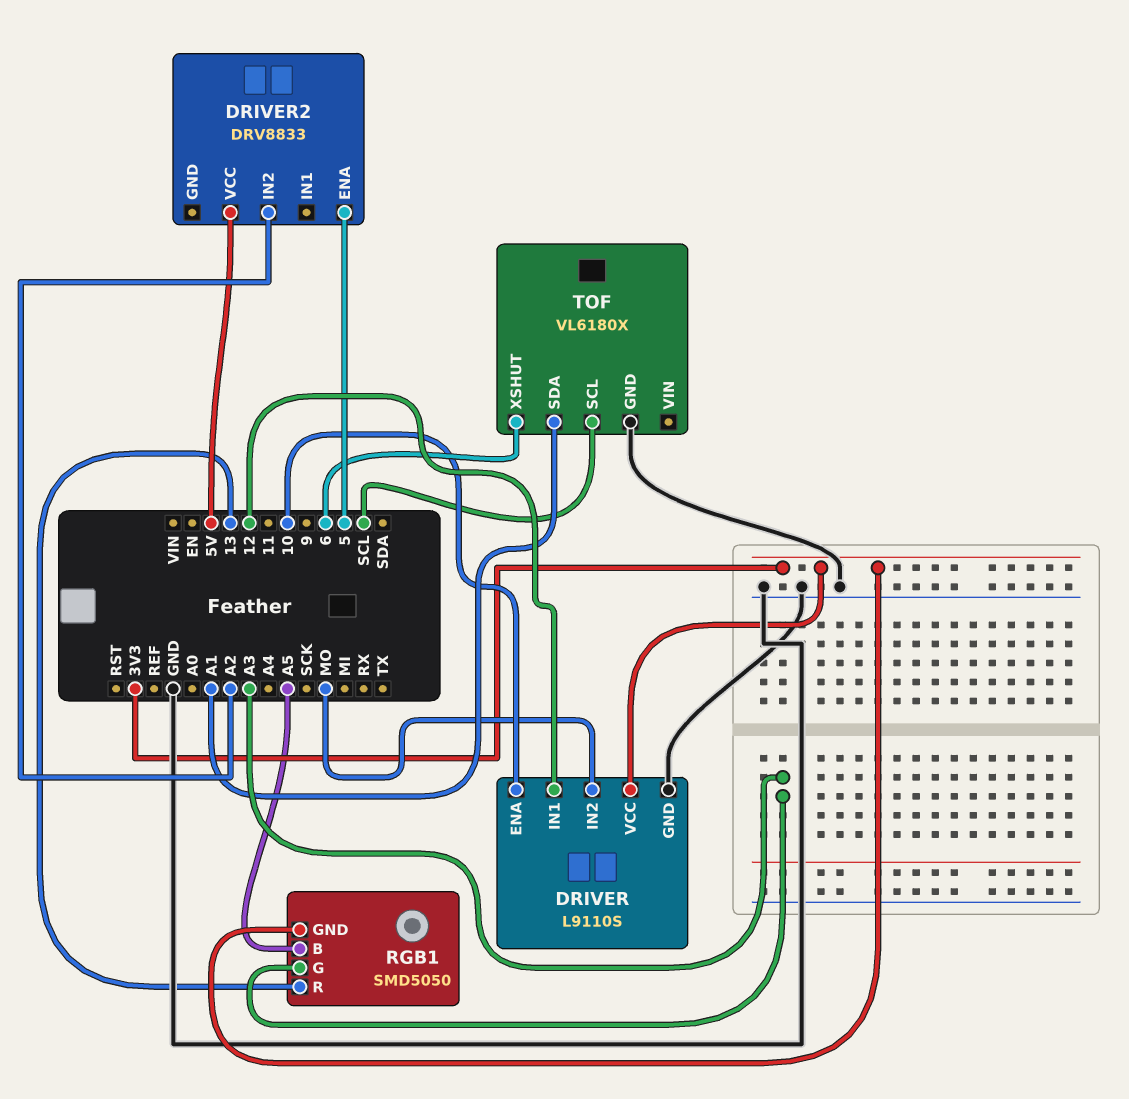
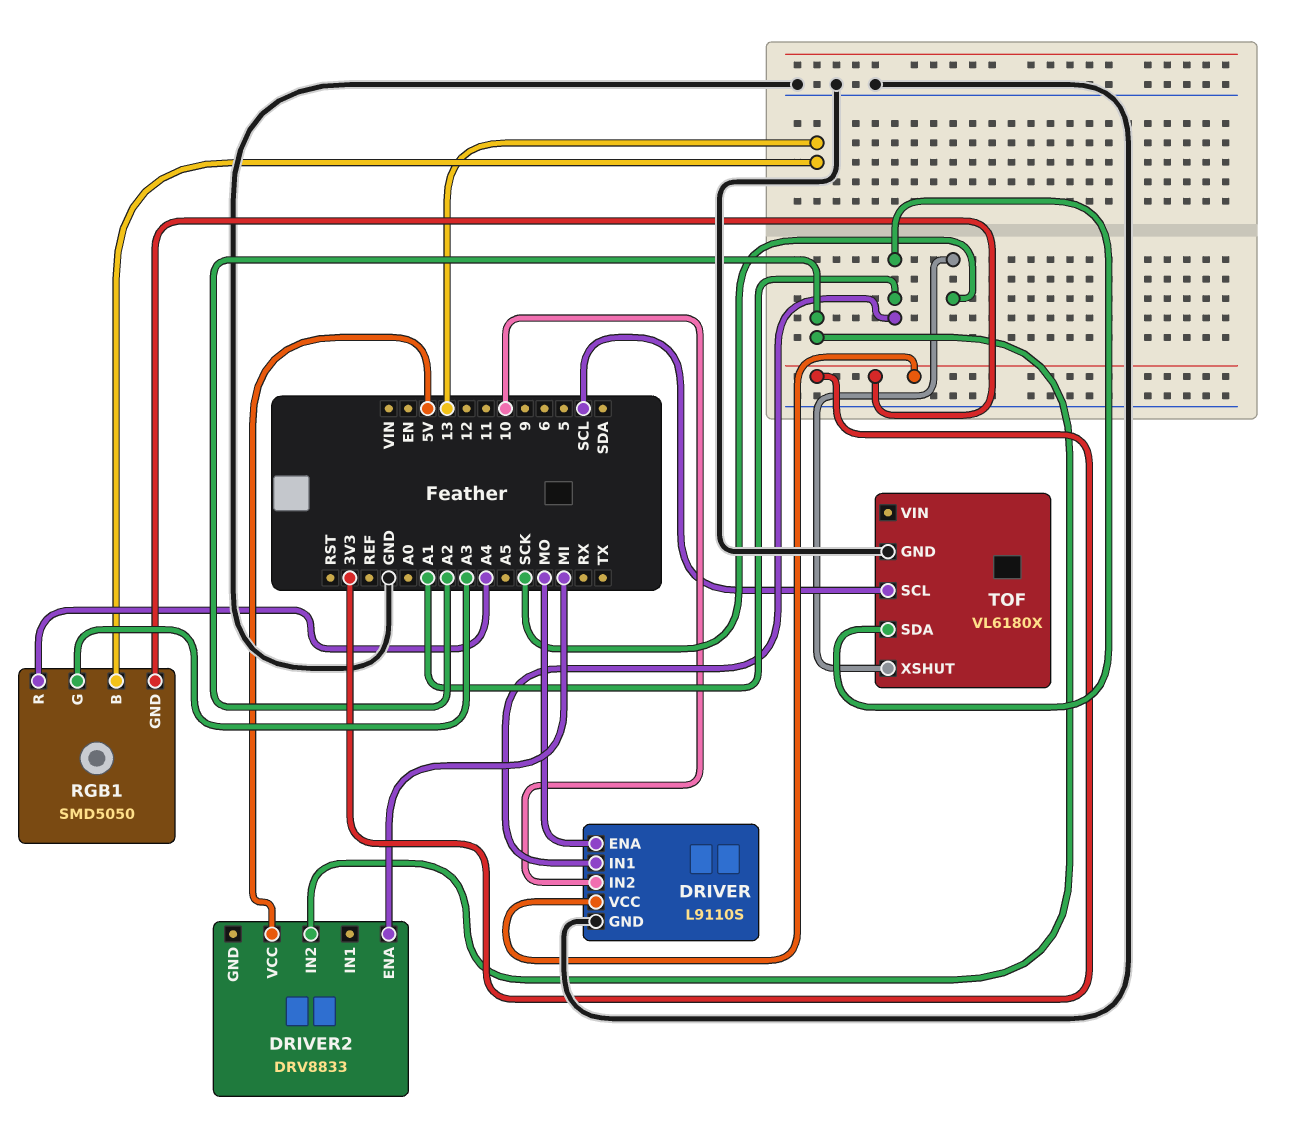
DRIVER pin ENA: 10 -> MO
DRIVER pin IN1: 12 -> A1
DRIVER pin IN2: MO -> 10
DRIVER2 pin ENA: 5 -> MI
RGB1 pin B: A5 -> 13
RGB1 pin R: 13 -> A4
TOF pin XSHUT: 6 -> SCK

